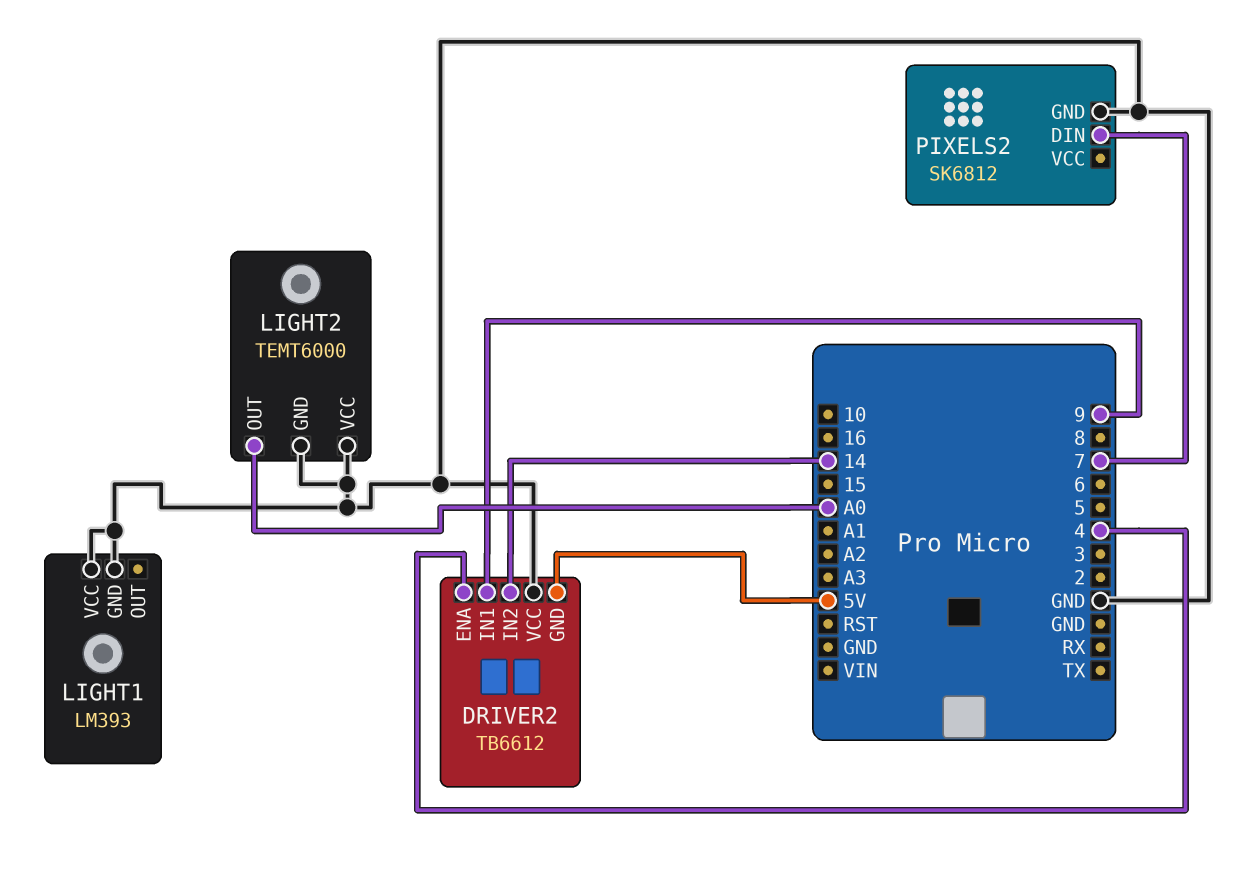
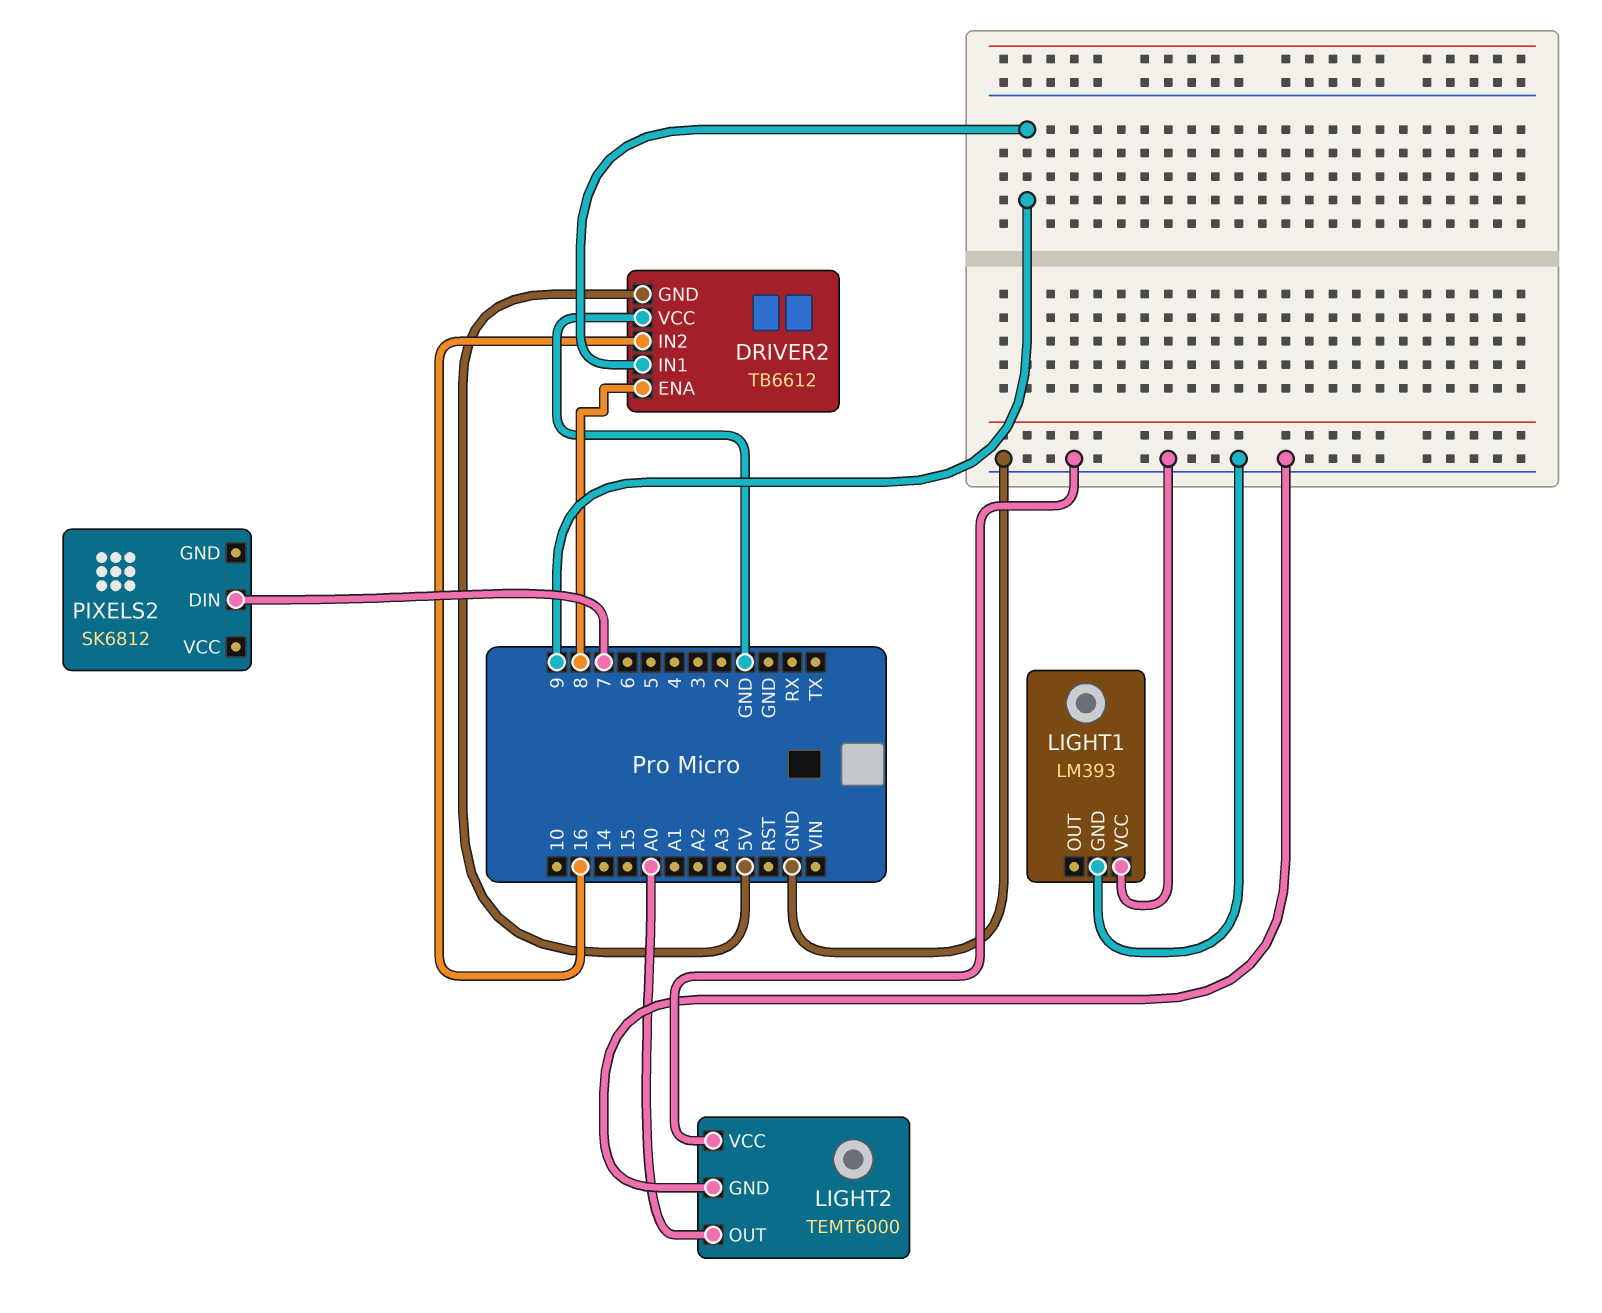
DRIVER2 pin ENA: 4 -> 8
DRIVER2 pin IN2: 14 -> 16
PIXELS2 pin GND: GND -> none

